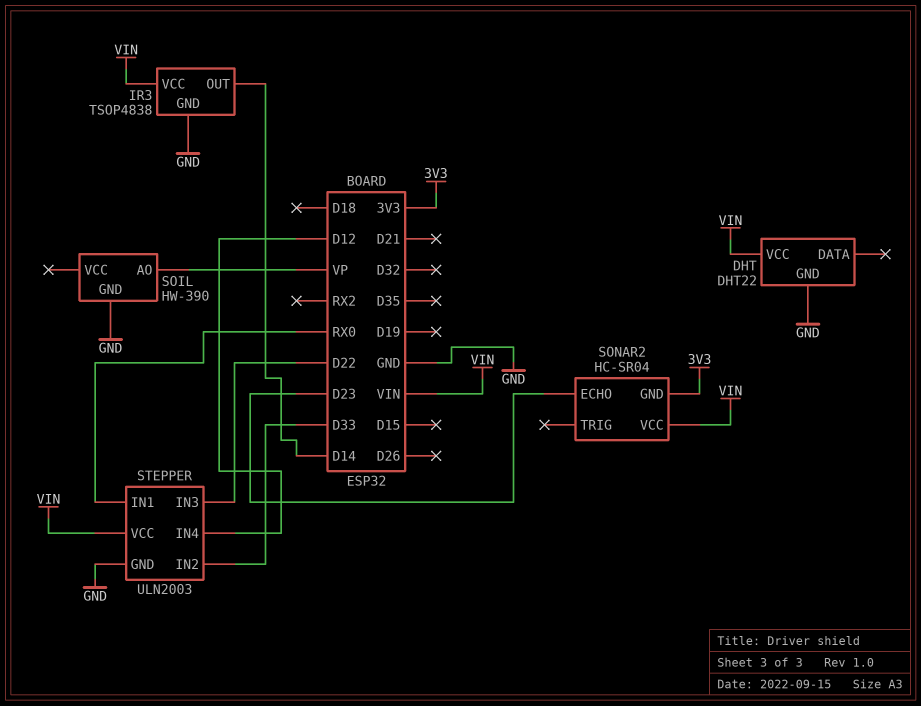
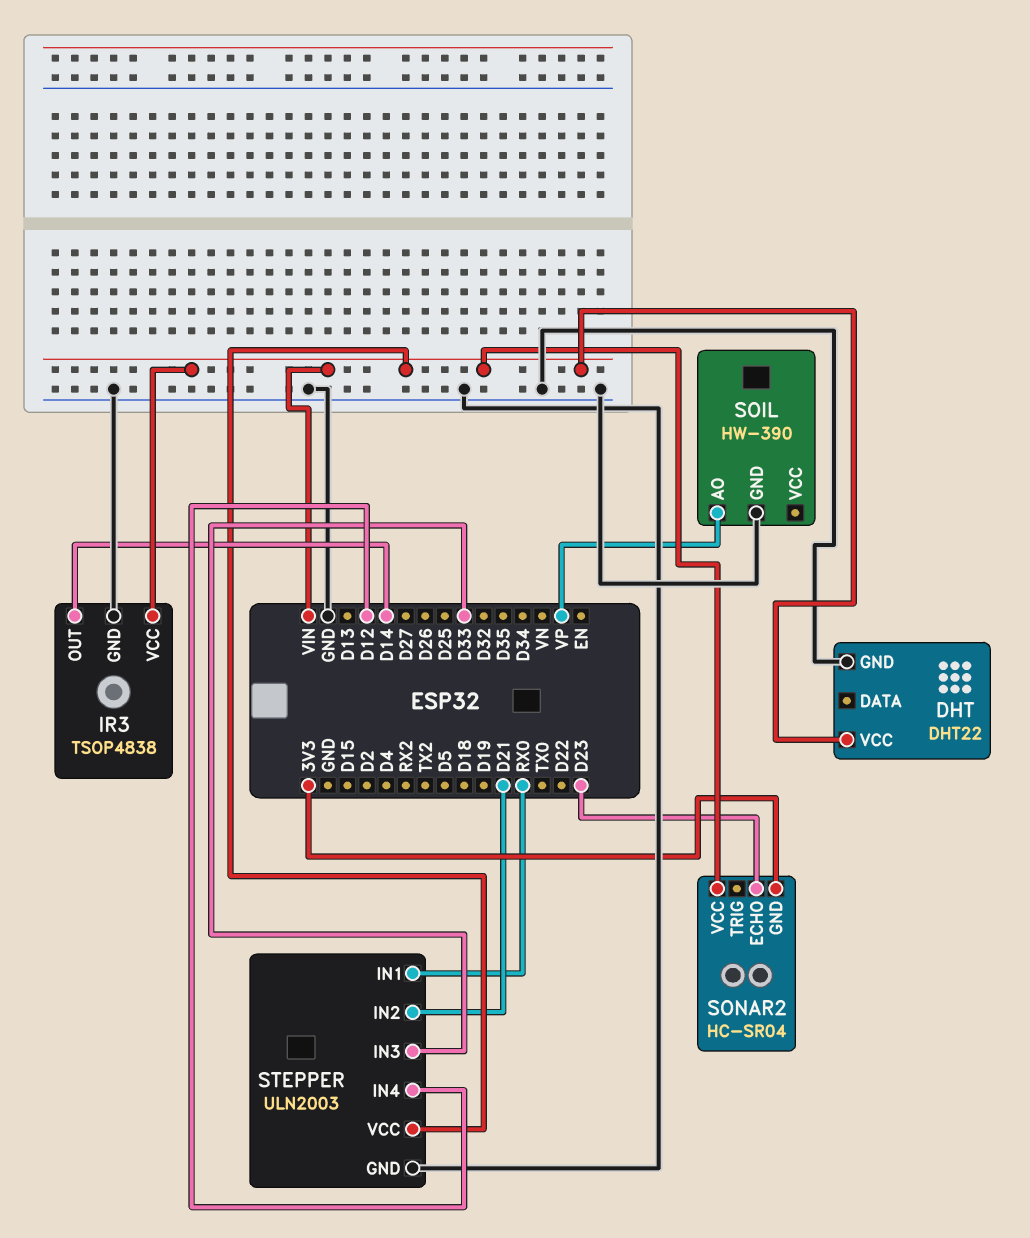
STEPPER pin IN2: D33 -> D21
STEPPER pin IN3: D22 -> D33

